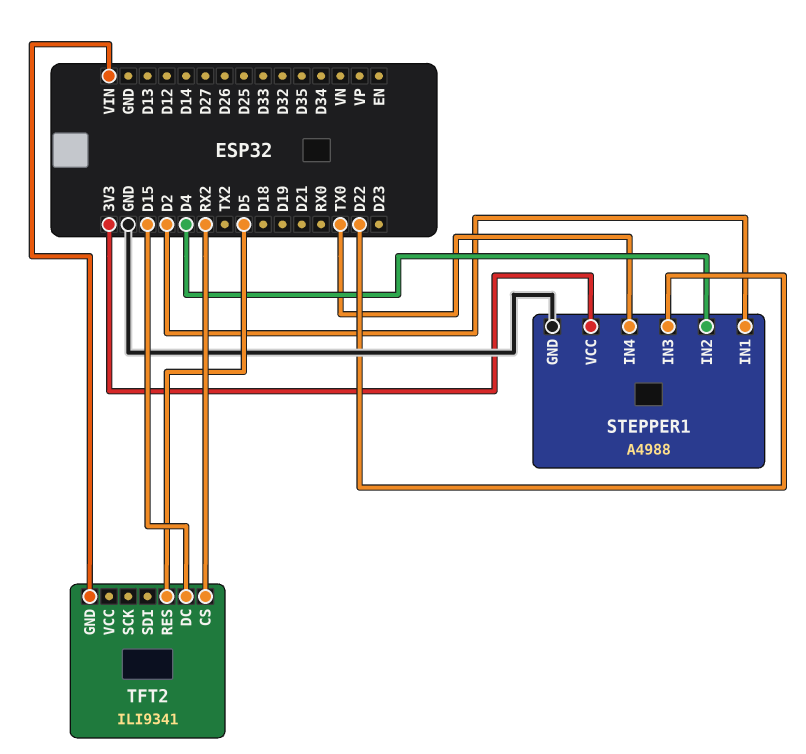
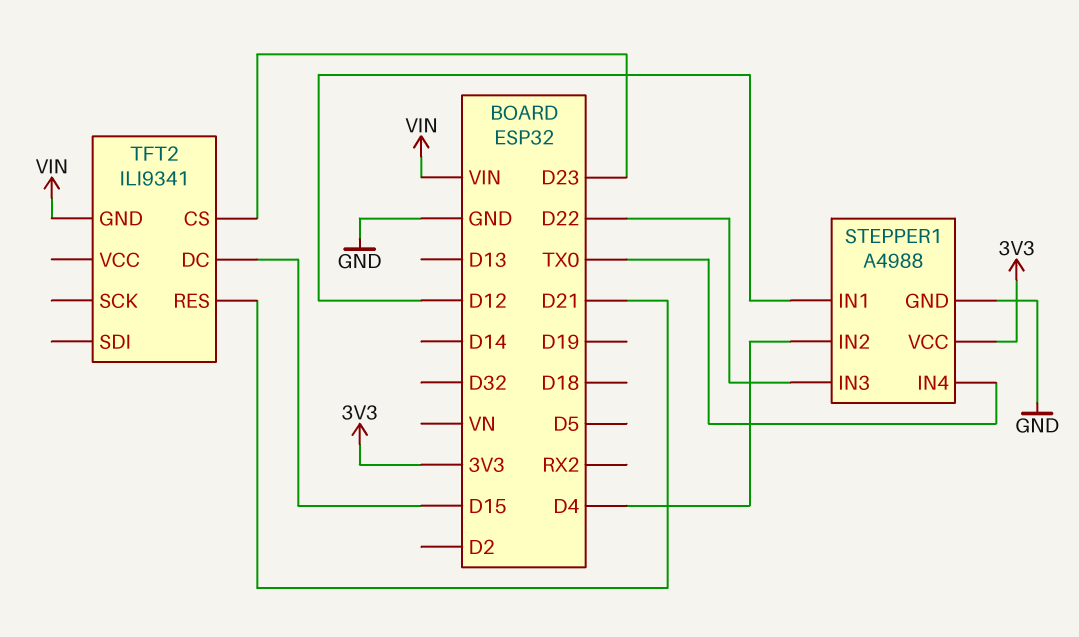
STEPPER1 pin IN1: D2 -> D12
TFT2 pin CS: RX2 -> D23
TFT2 pin RES: D5 -> D21

